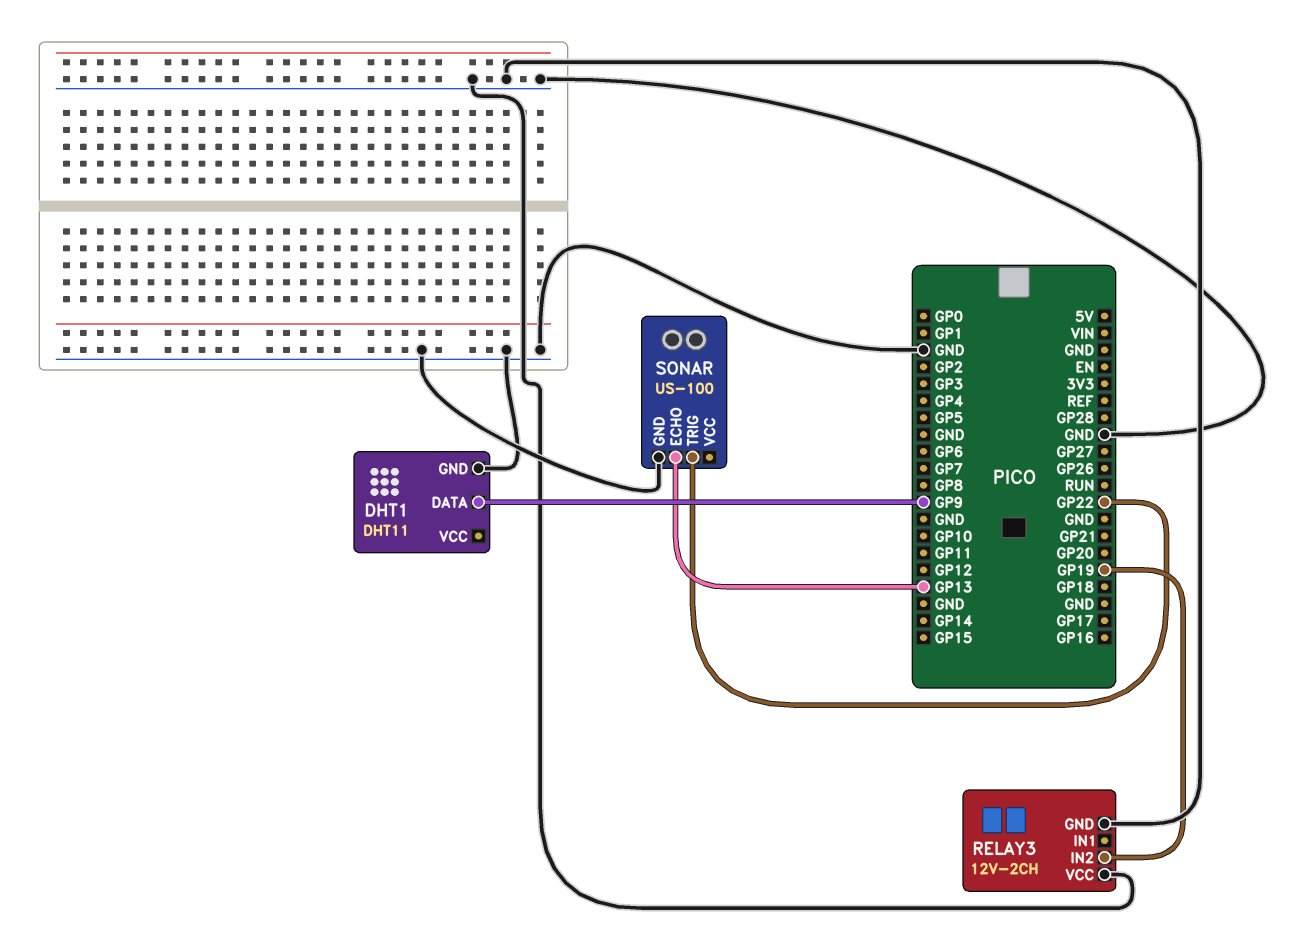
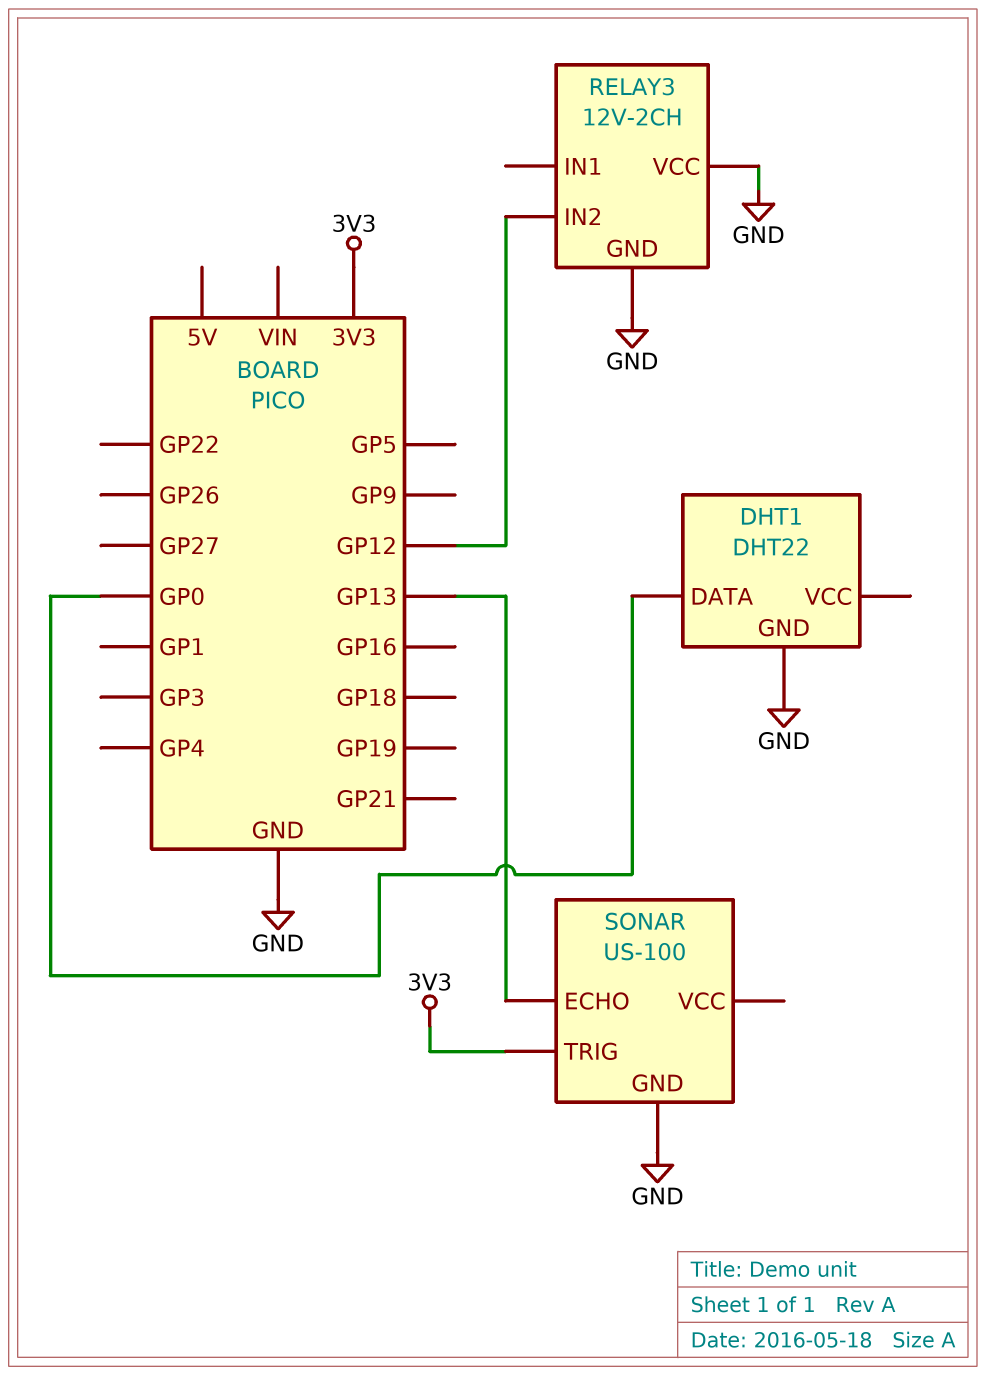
DHT1: DHT11 -> DHT22
DHT1 pin DATA: GP9 -> GP0
RELAY3 pin IN2: GP19 -> GP12
SONAR pin TRIG: GP22 -> 3V3

